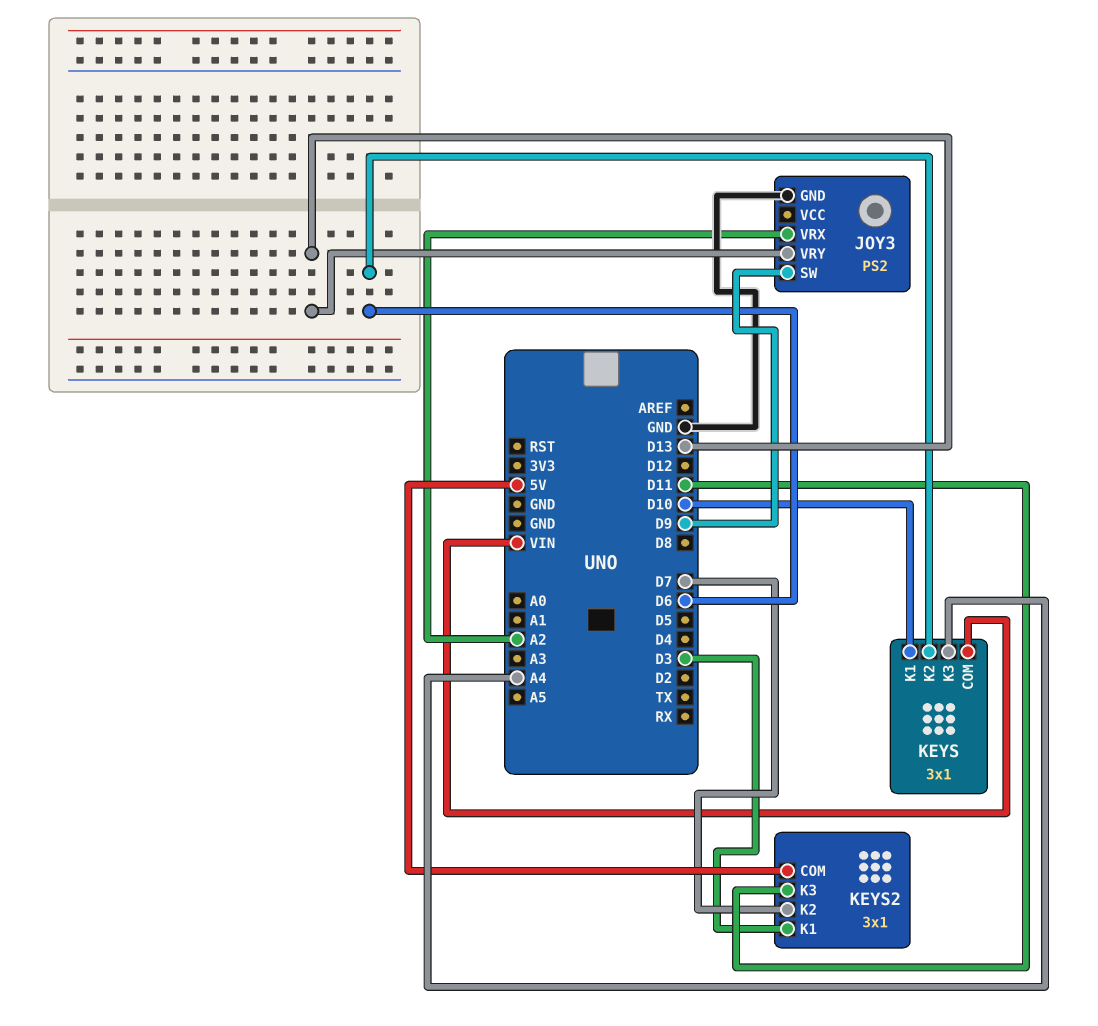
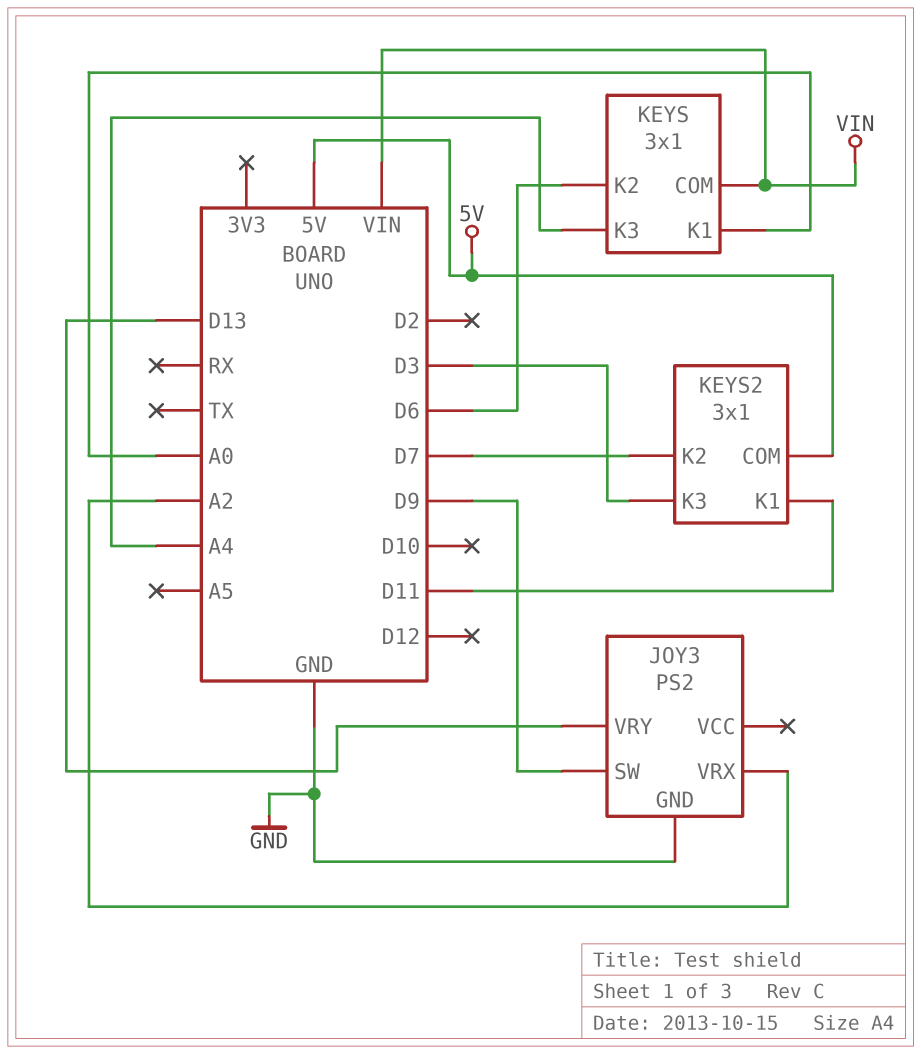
KEYS pin K1: D10 -> A0
KEYS2 pin K1: D3 -> D11
KEYS2 pin K3: D11 -> D3

